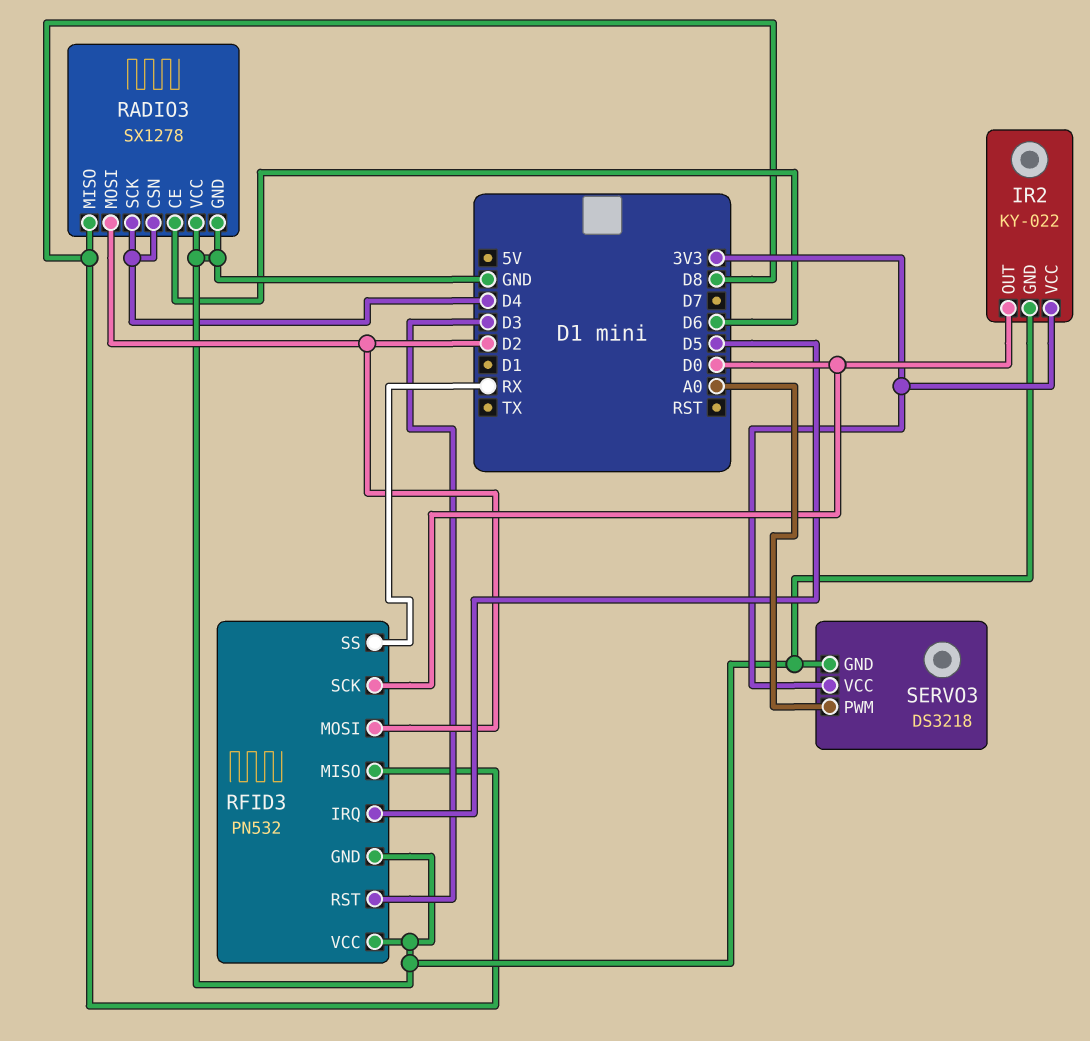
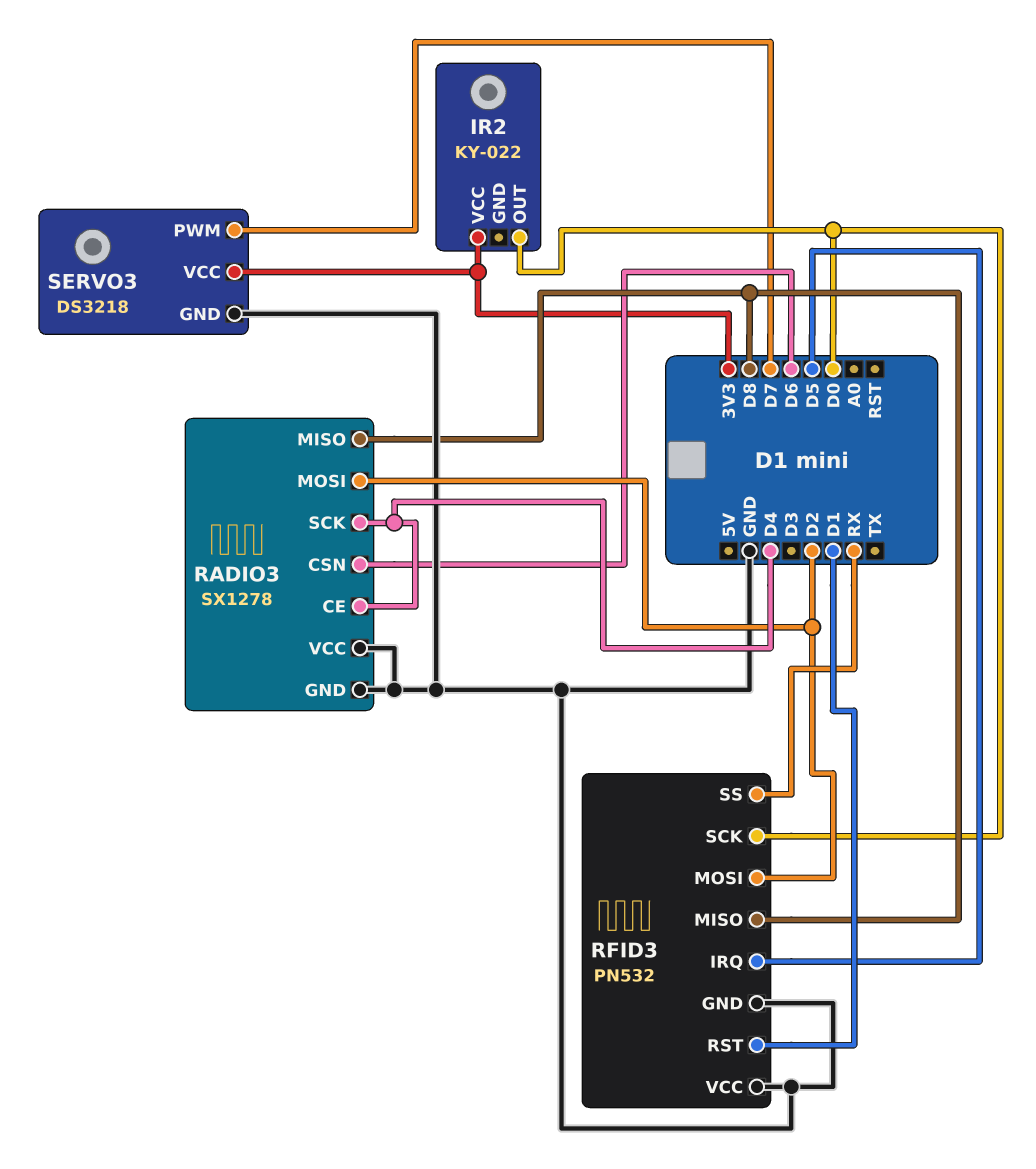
IR2 pin GND: GND -> none
RADIO3 pin CE: D6 -> D4
RADIO3 pin CSN: D4 -> D6
RFID3 pin RST: D3 -> D1
SERVO3 pin PWM: A0 -> D7

